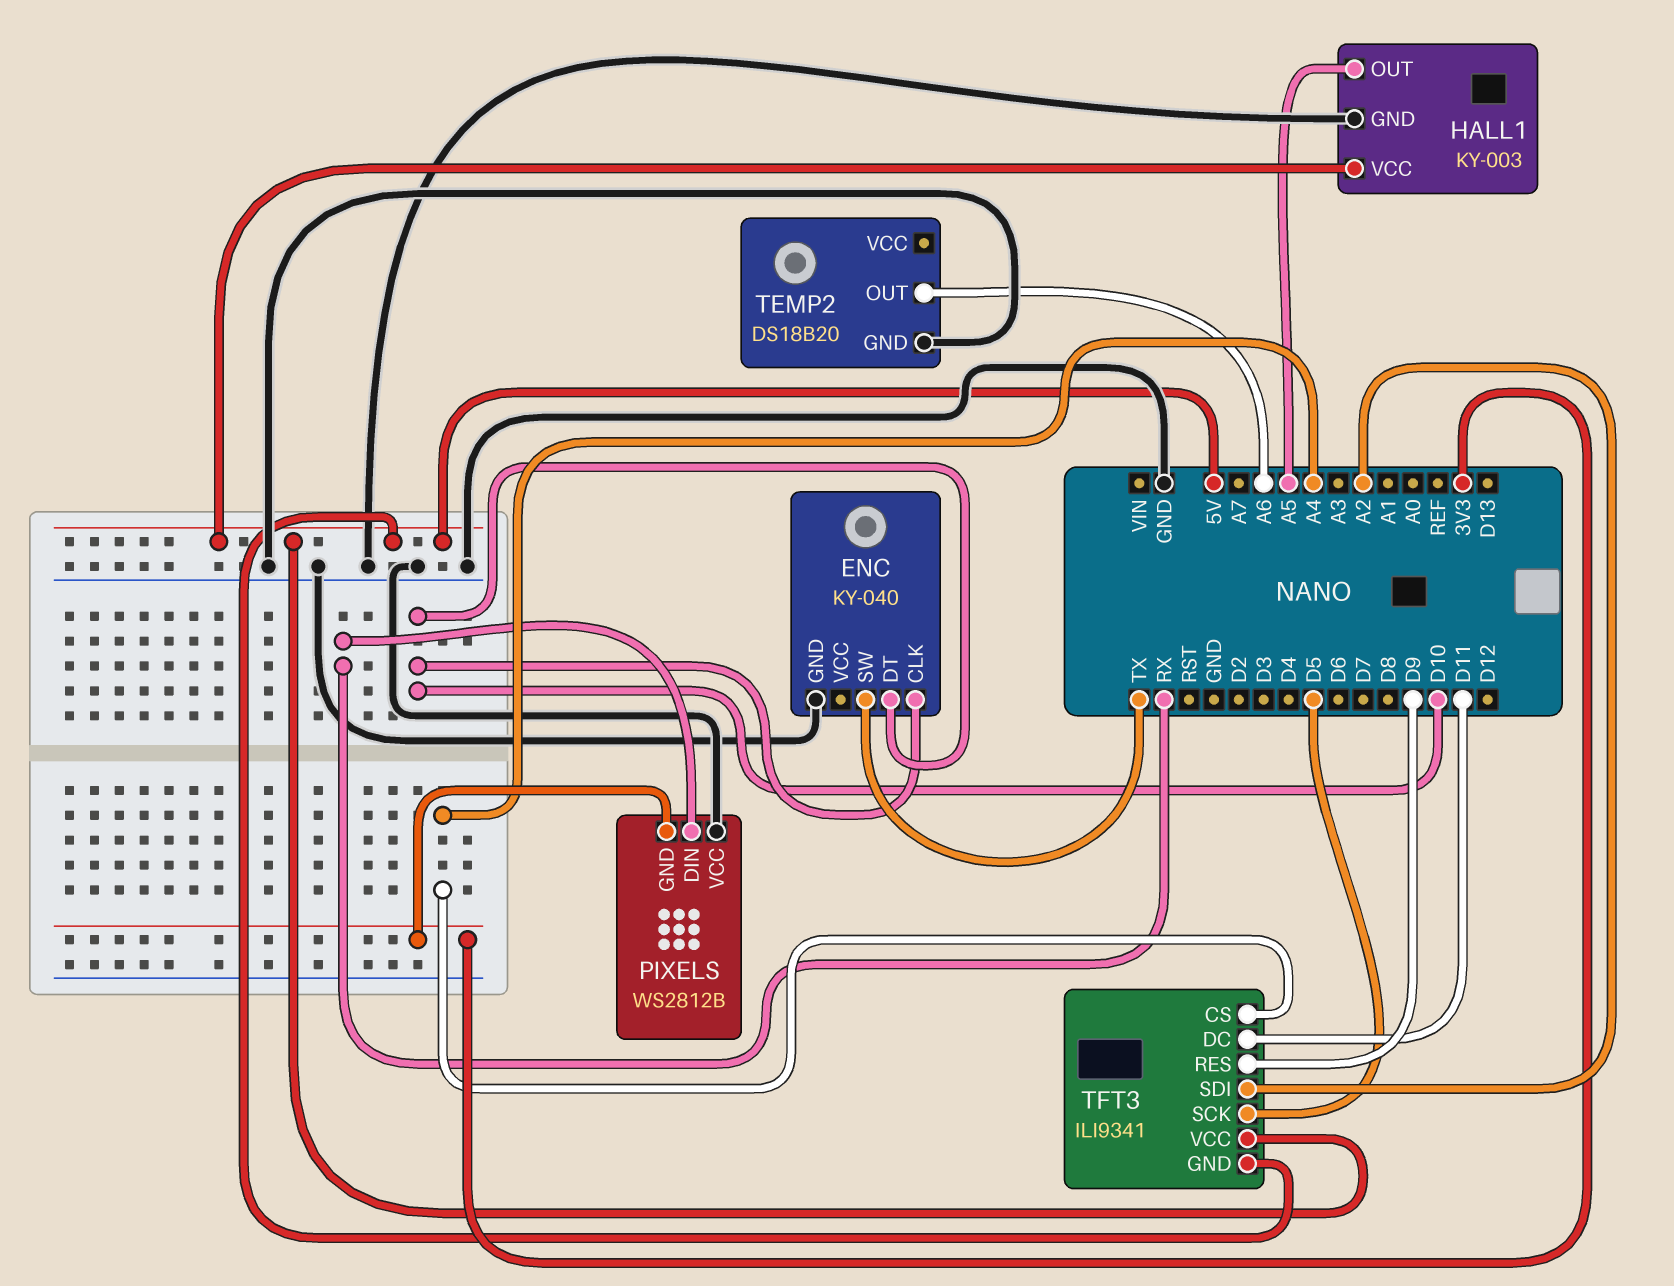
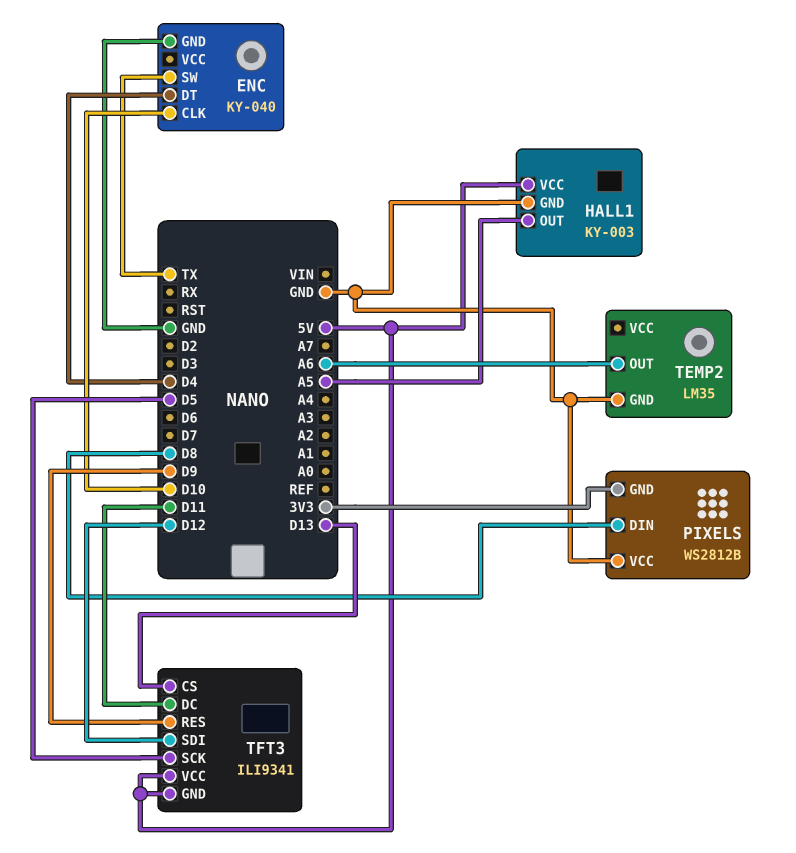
ENC pin DT: D10 -> D4
PIXELS pin DIN: RX -> D8
TEMP2: DS18B20 -> LM35
TFT3 pin CS: A4 -> D13
TFT3 pin SDI: A2 -> D12

